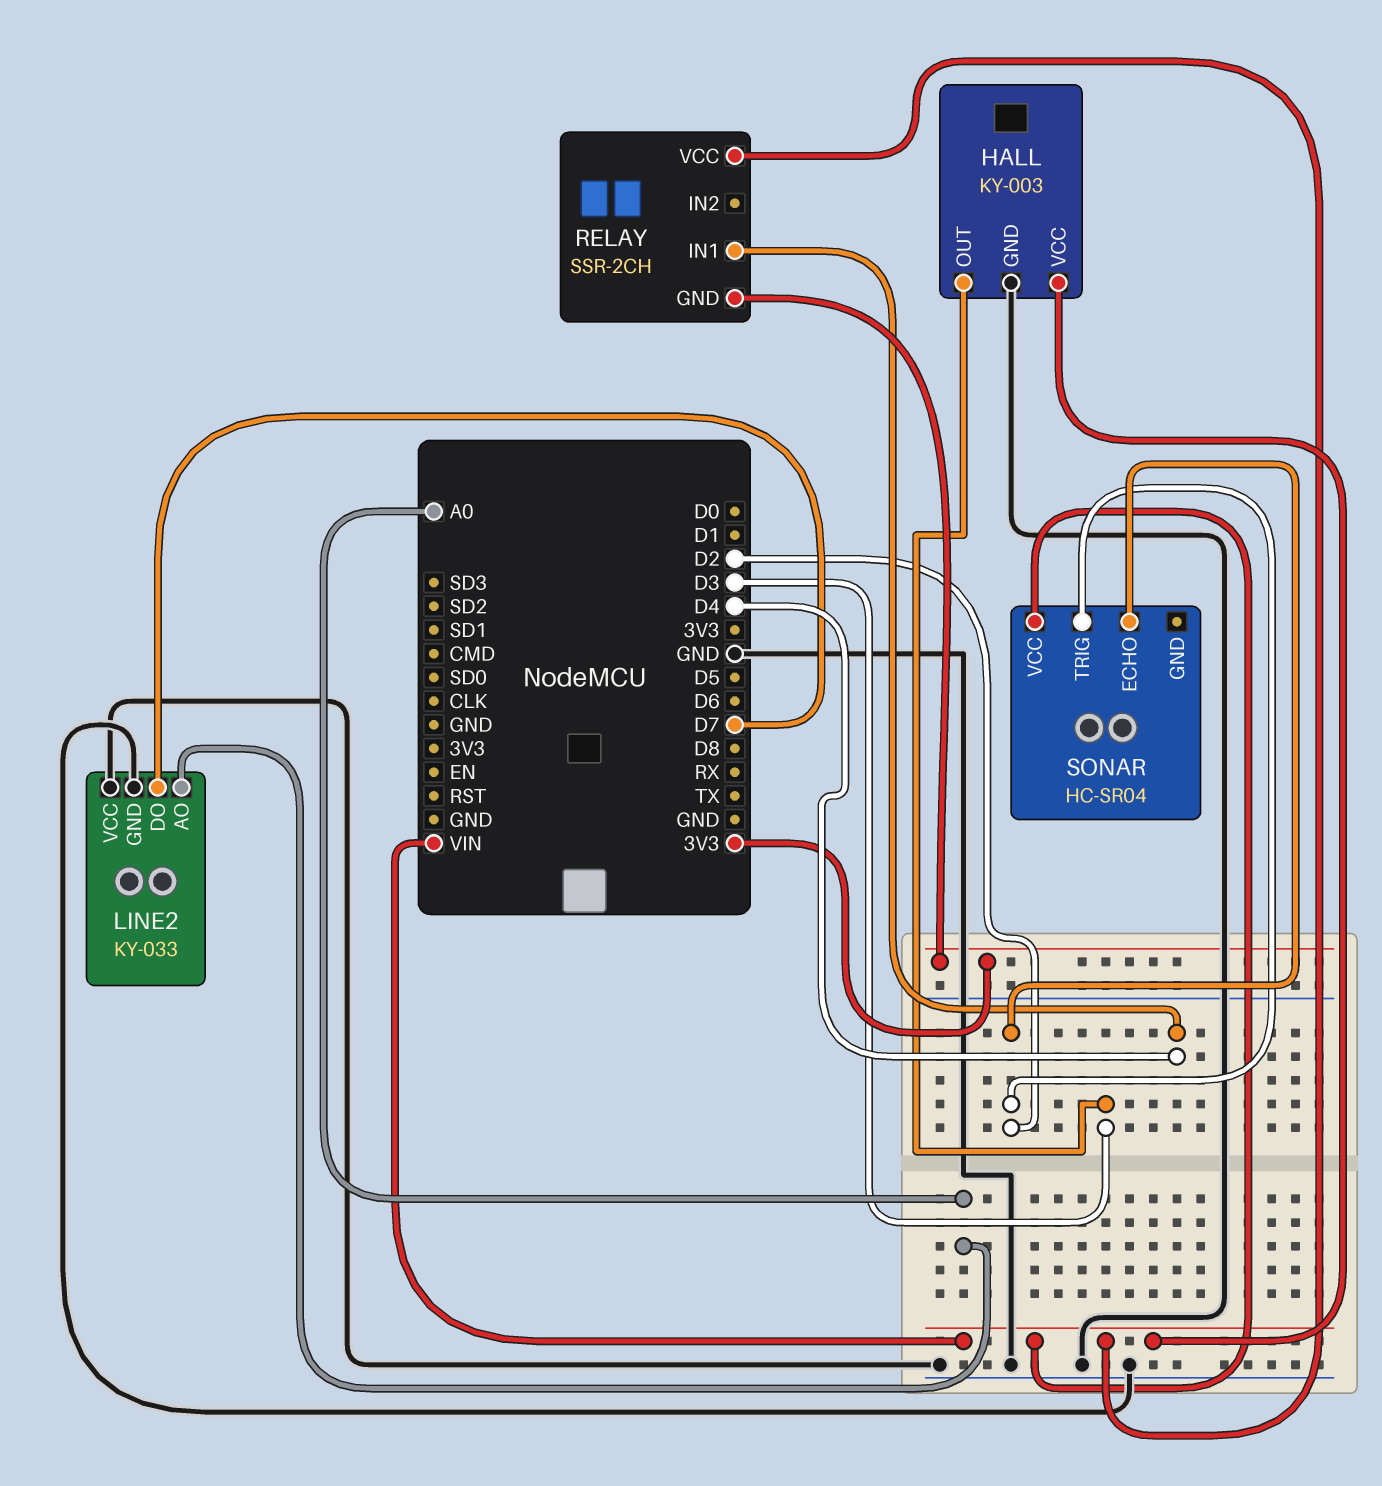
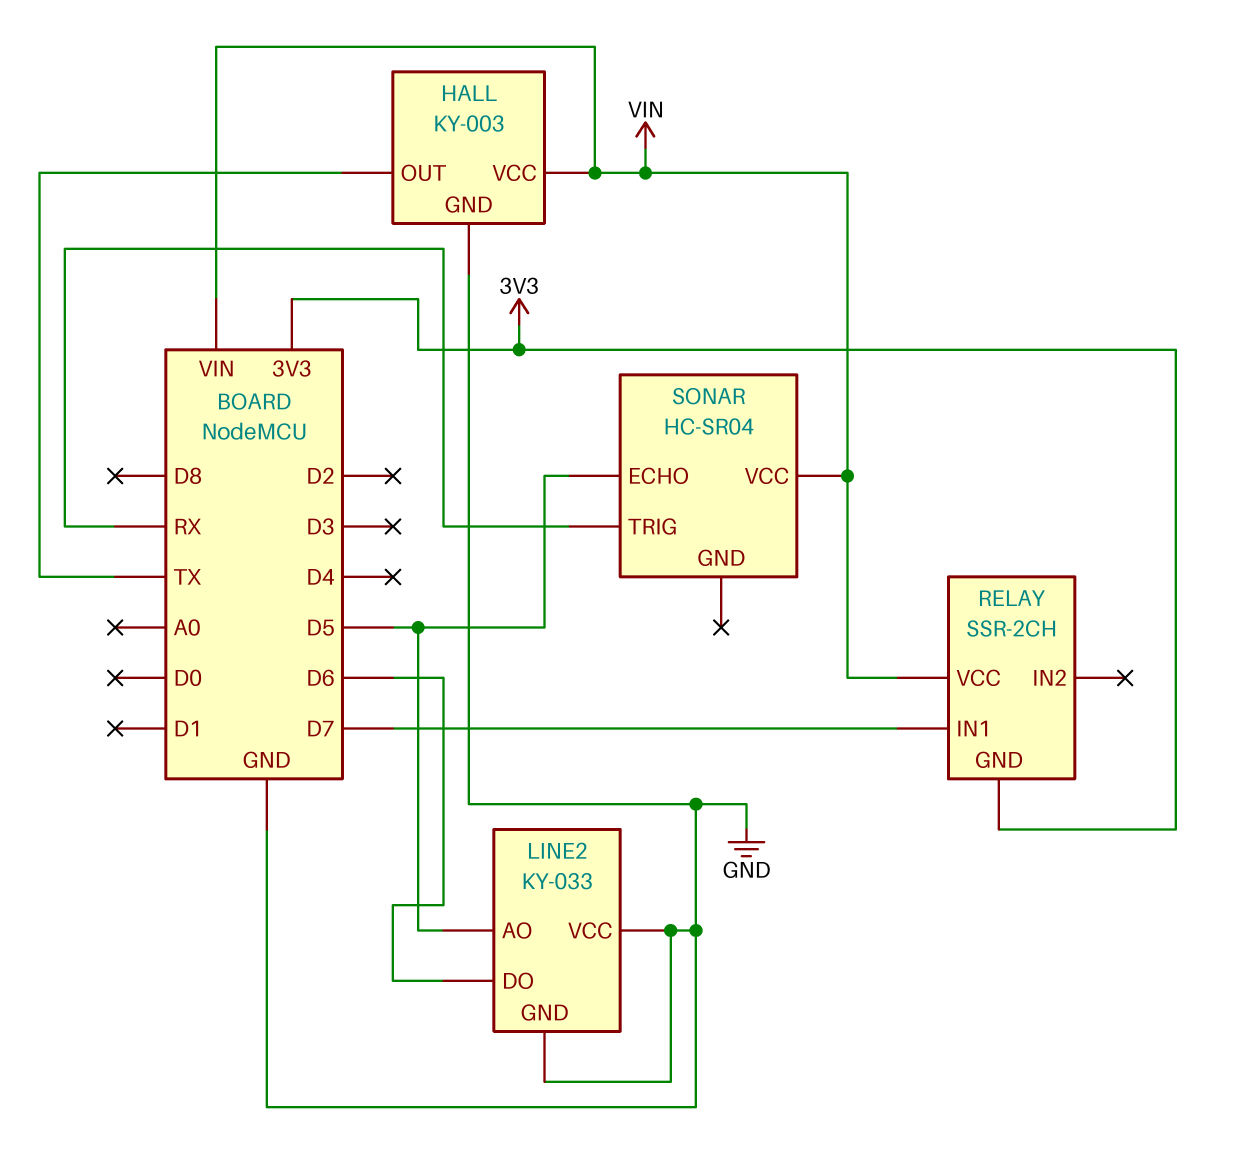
HALL pin OUT: D3 -> TX
LINE2 pin AO: A0 -> D5
LINE2 pin DO: D7 -> D6
RELAY pin IN1: D4 -> D7
SONAR pin ECHO: D2 -> D5
SONAR pin TRIG: D2 -> RX

